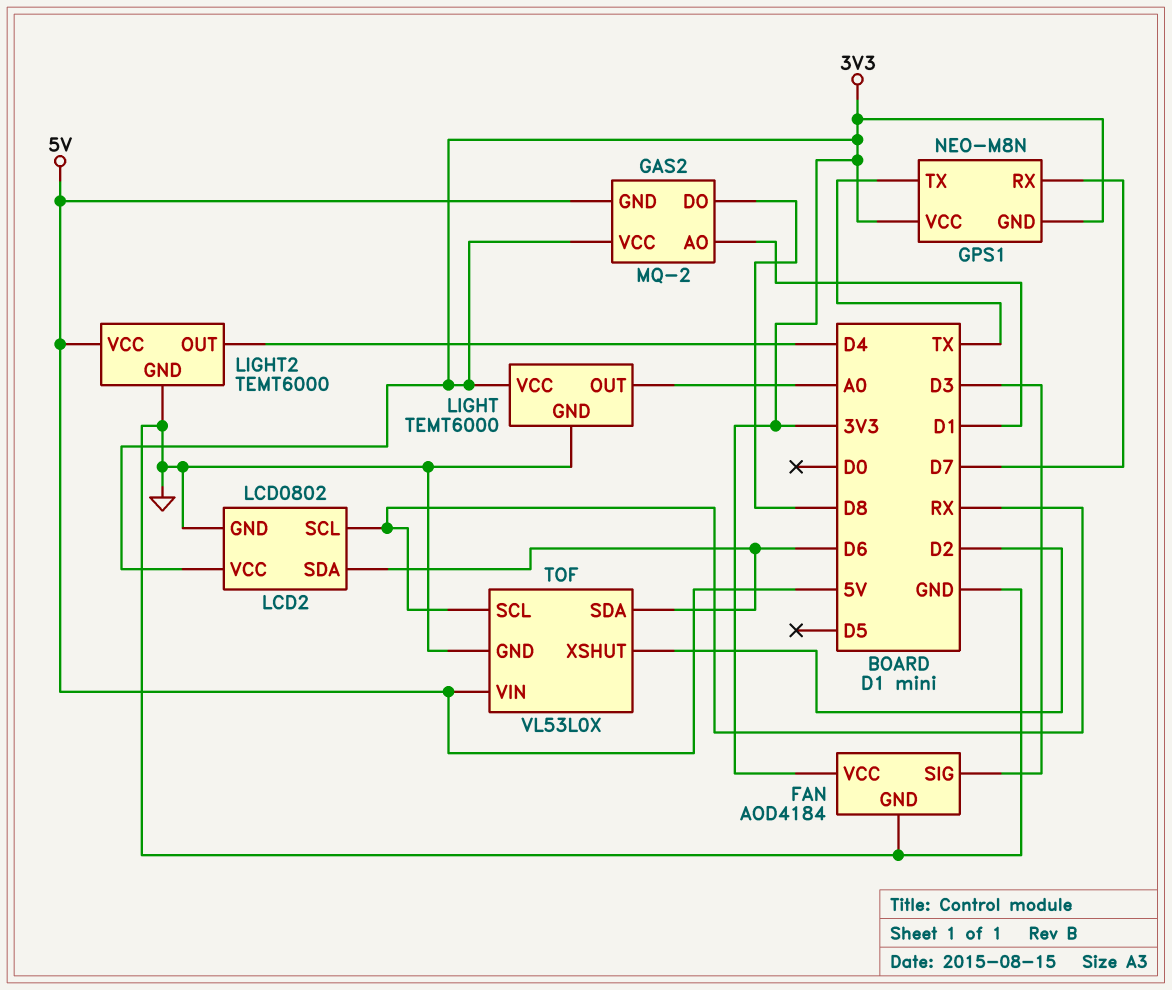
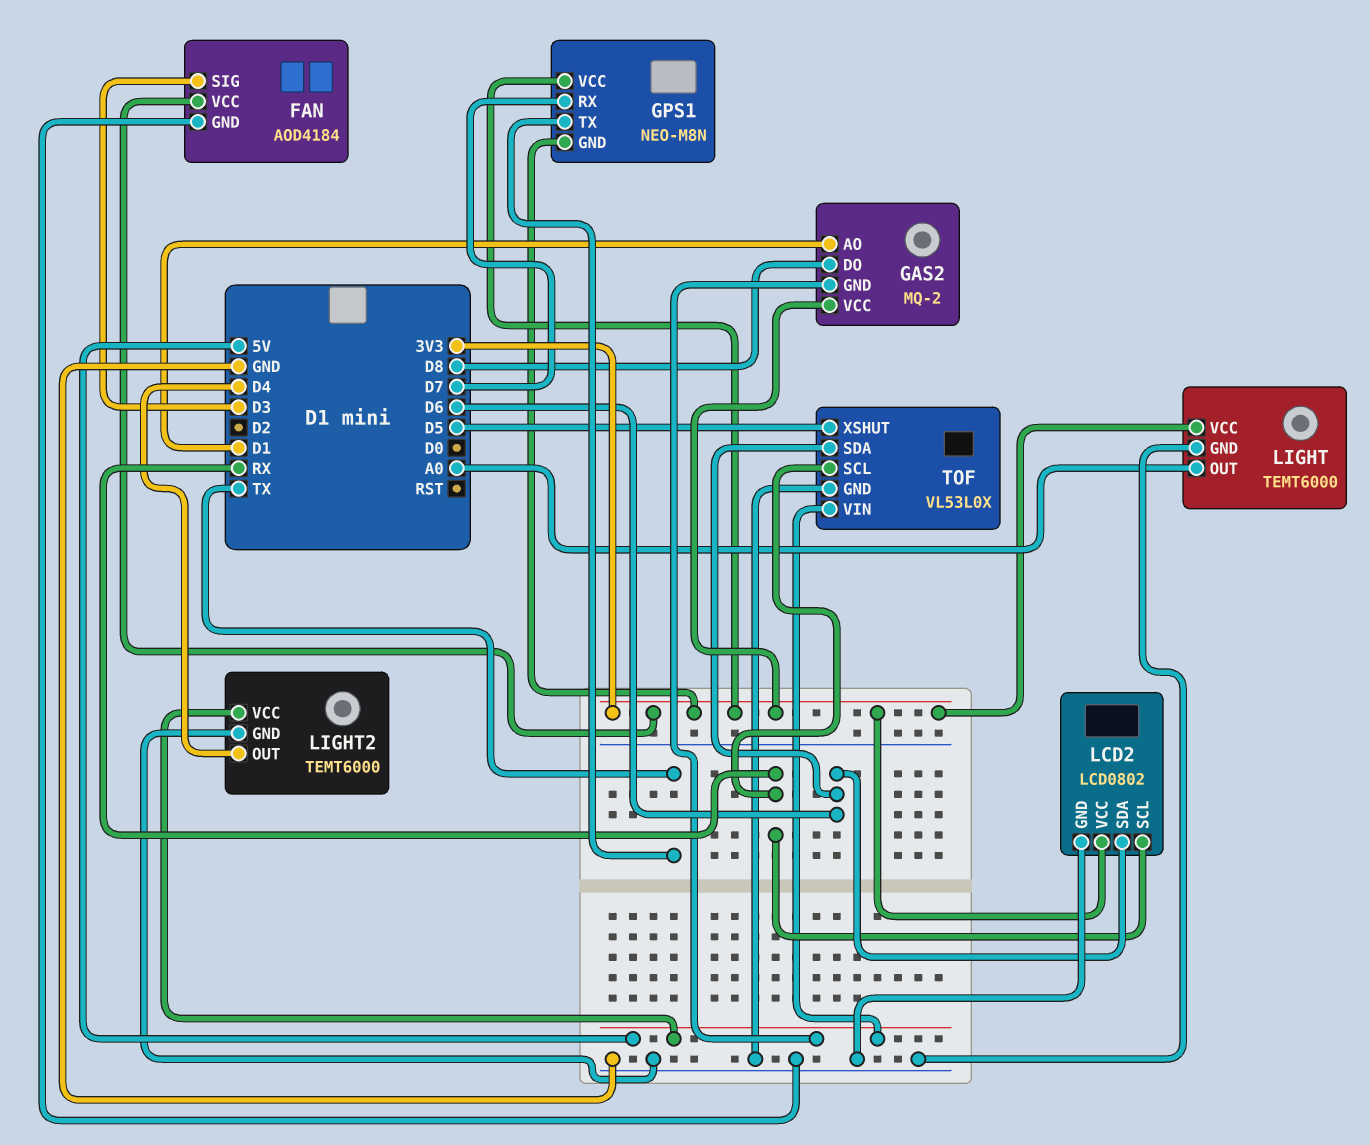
TOF pin XSHUT: D2 -> D5

